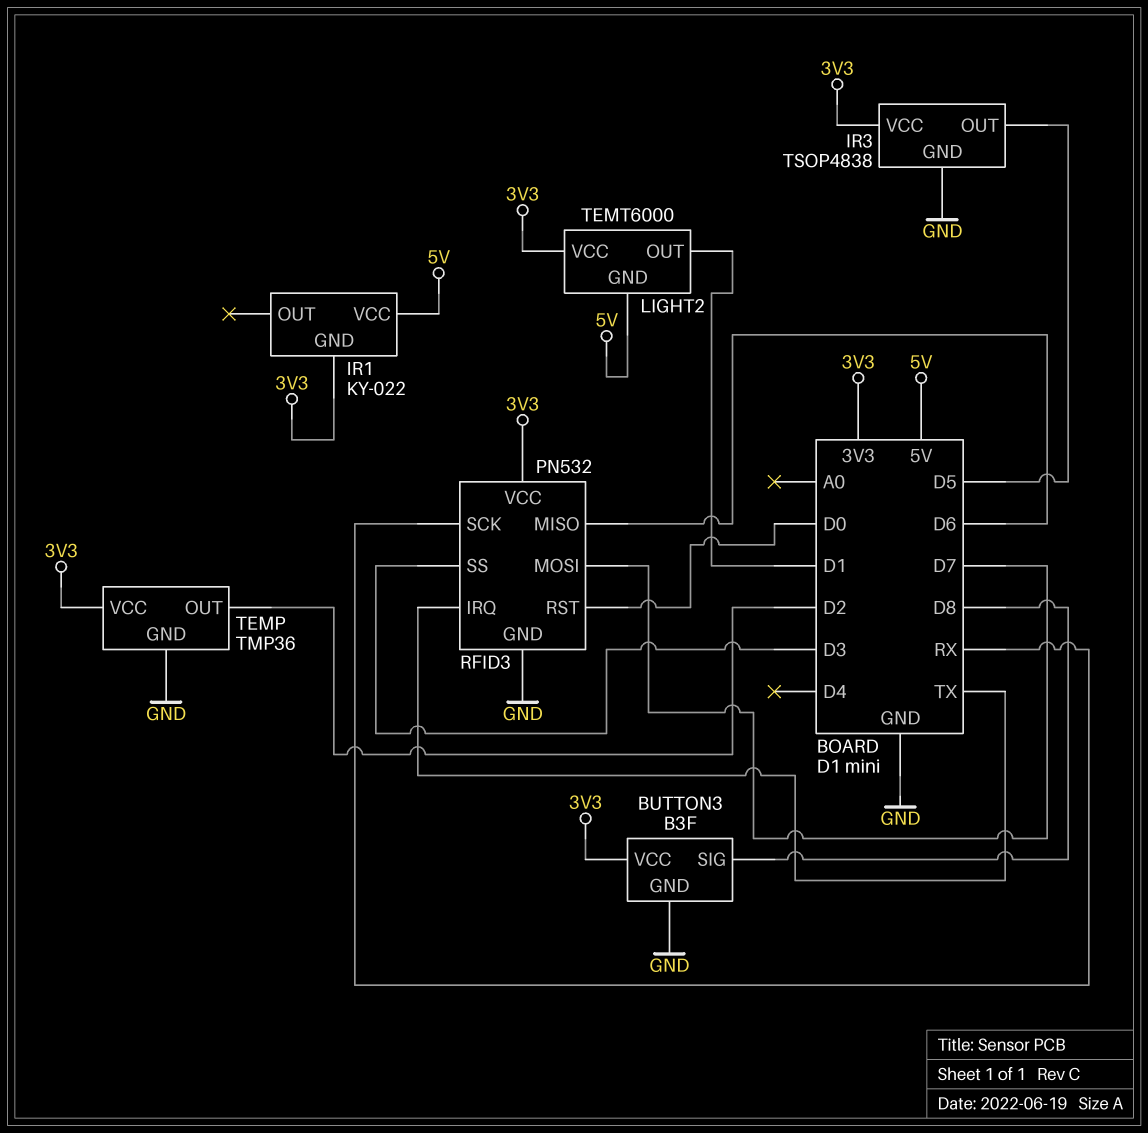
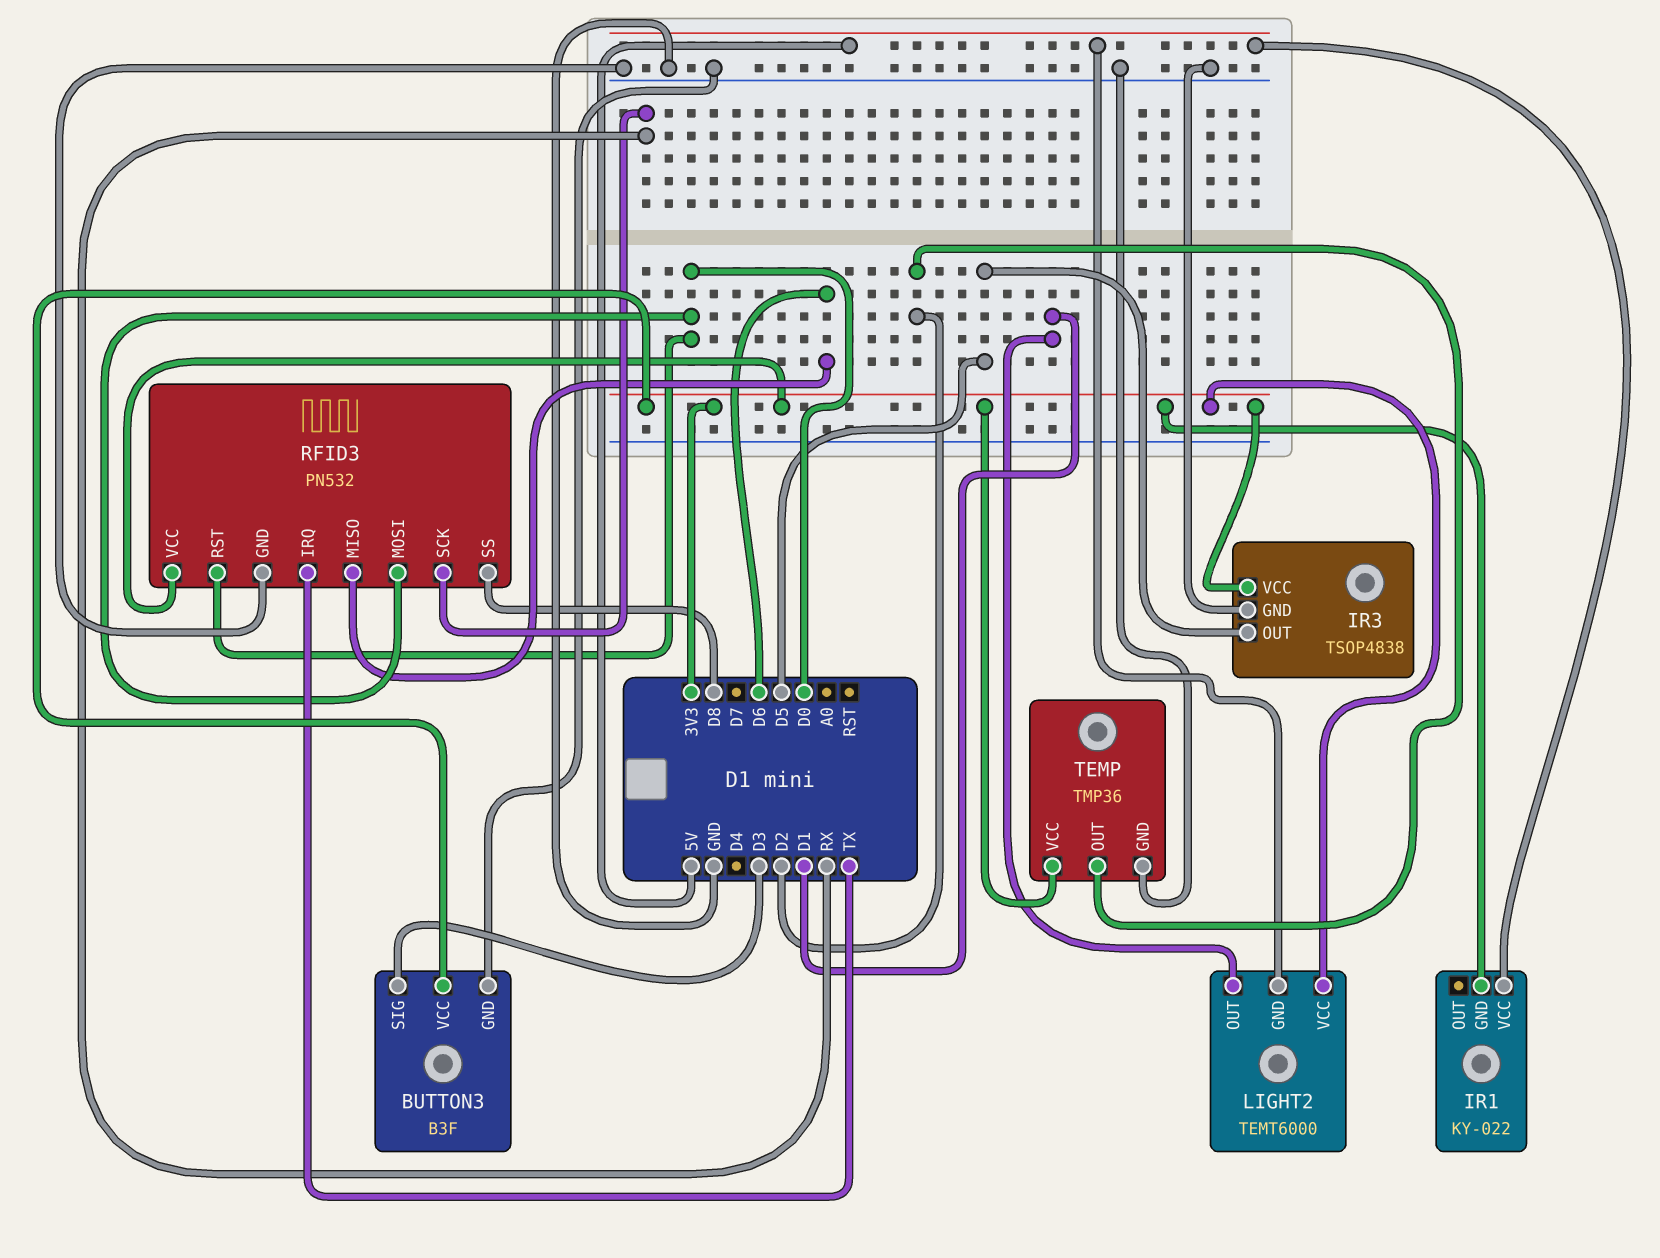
BUTTON3 pin SIG: D8 -> D3
RFID3 pin MOSI: D7 -> D0
RFID3 pin SS: D3 -> D8

